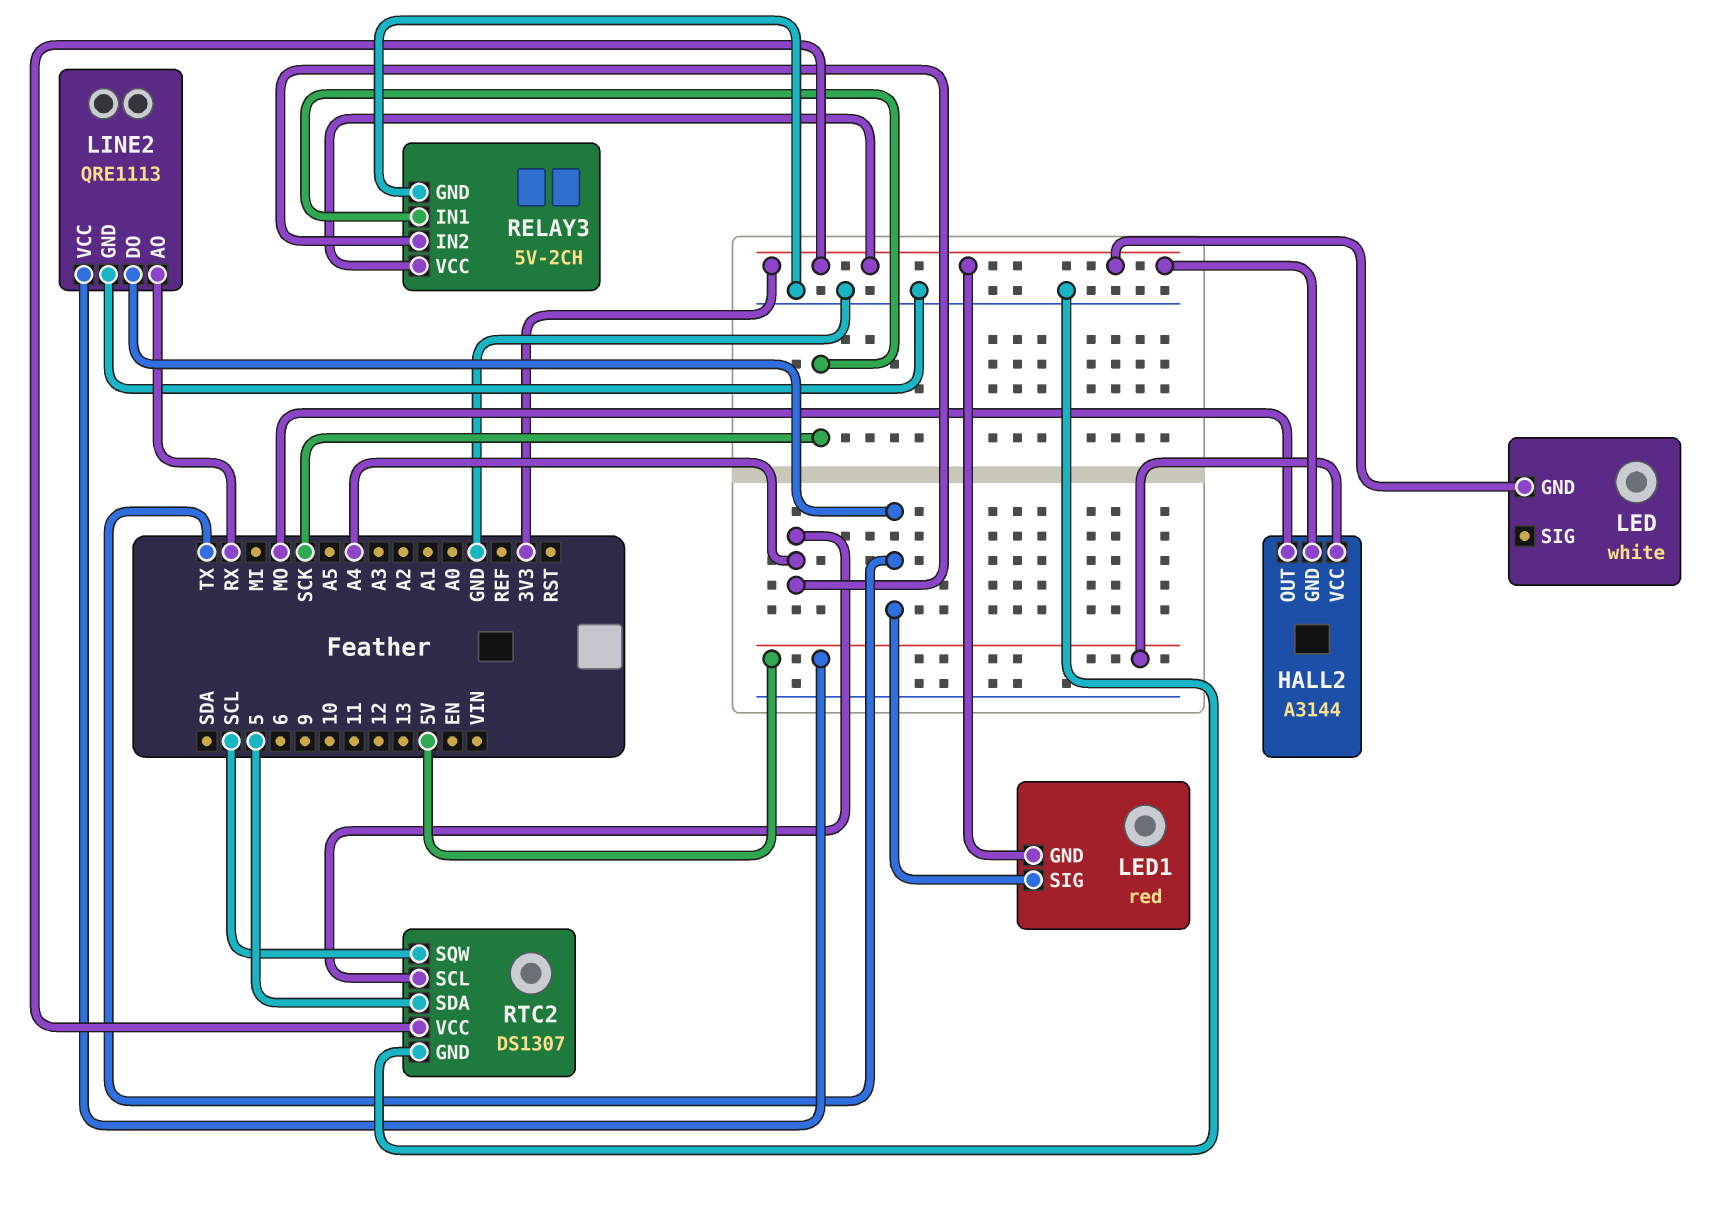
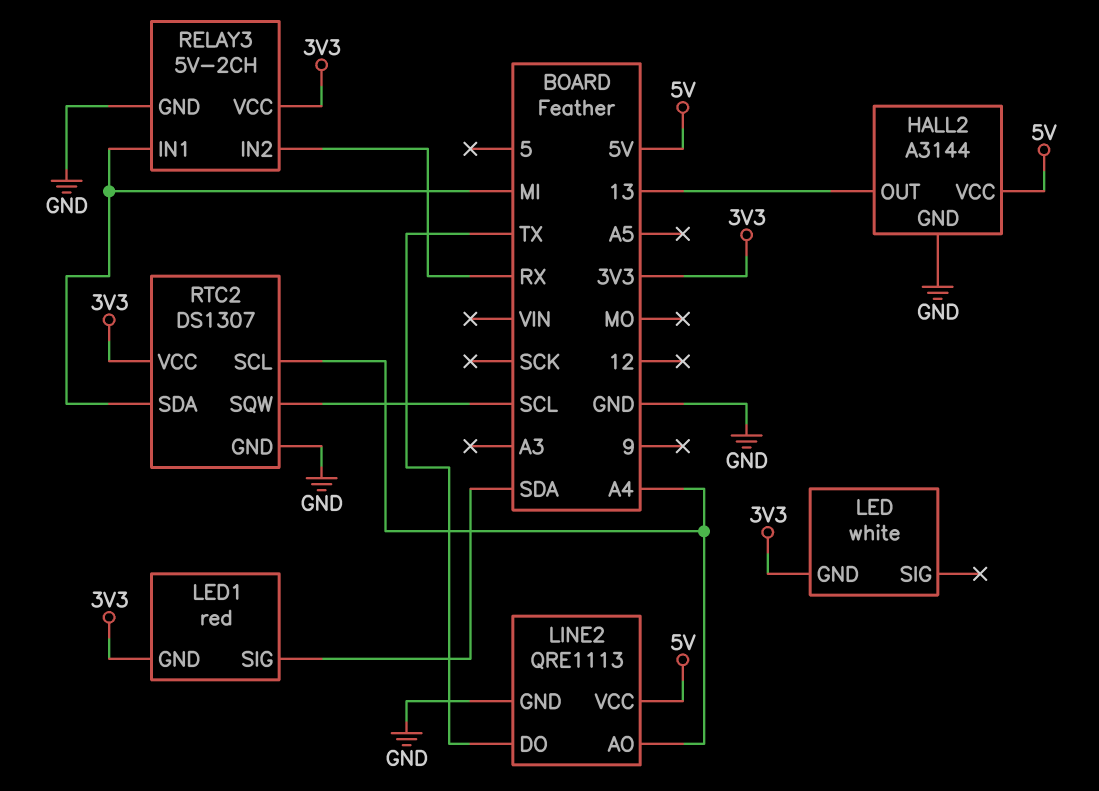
HALL2 pin GND: 3V3 -> GND
HALL2 pin OUT: MO -> 13
LED1 pin SIG: TX -> SDA
LINE2 pin AO: RX -> A4
RELAY3 pin IN1: SCK -> MI
RELAY3 pin IN2: A4 -> RX
RTC2 pin SDA: 5 -> MI

